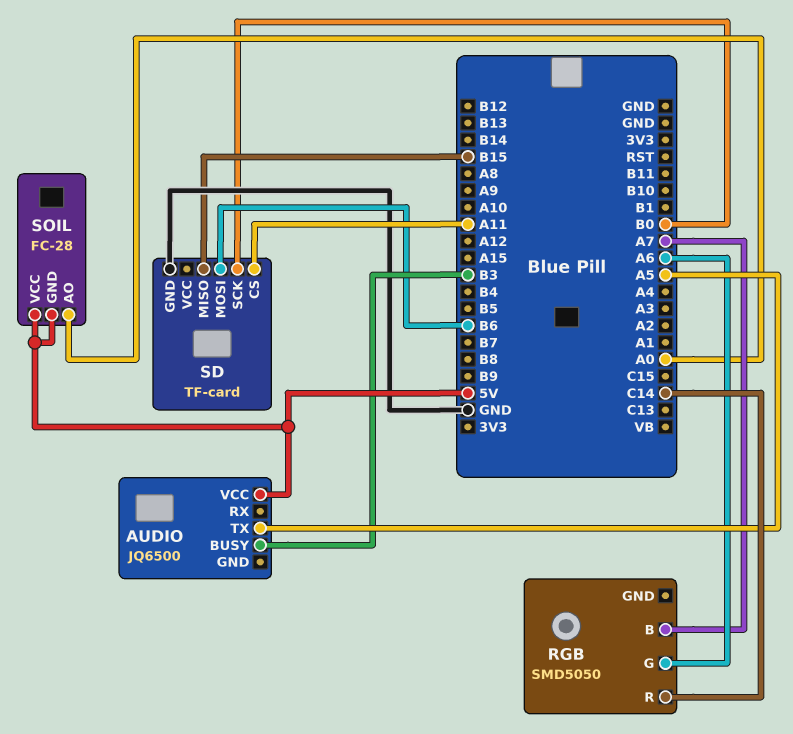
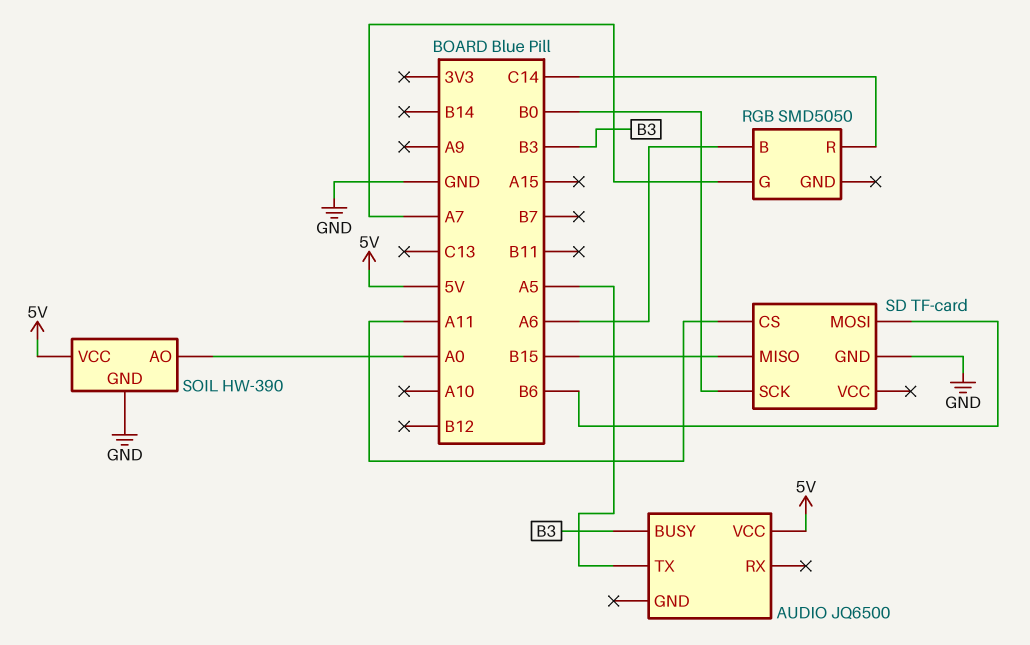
RGB pin B: A7 -> A6
RGB pin G: A6 -> A7
SOIL: FC-28 -> HW-390
SOIL pin GND: 5V -> GND

